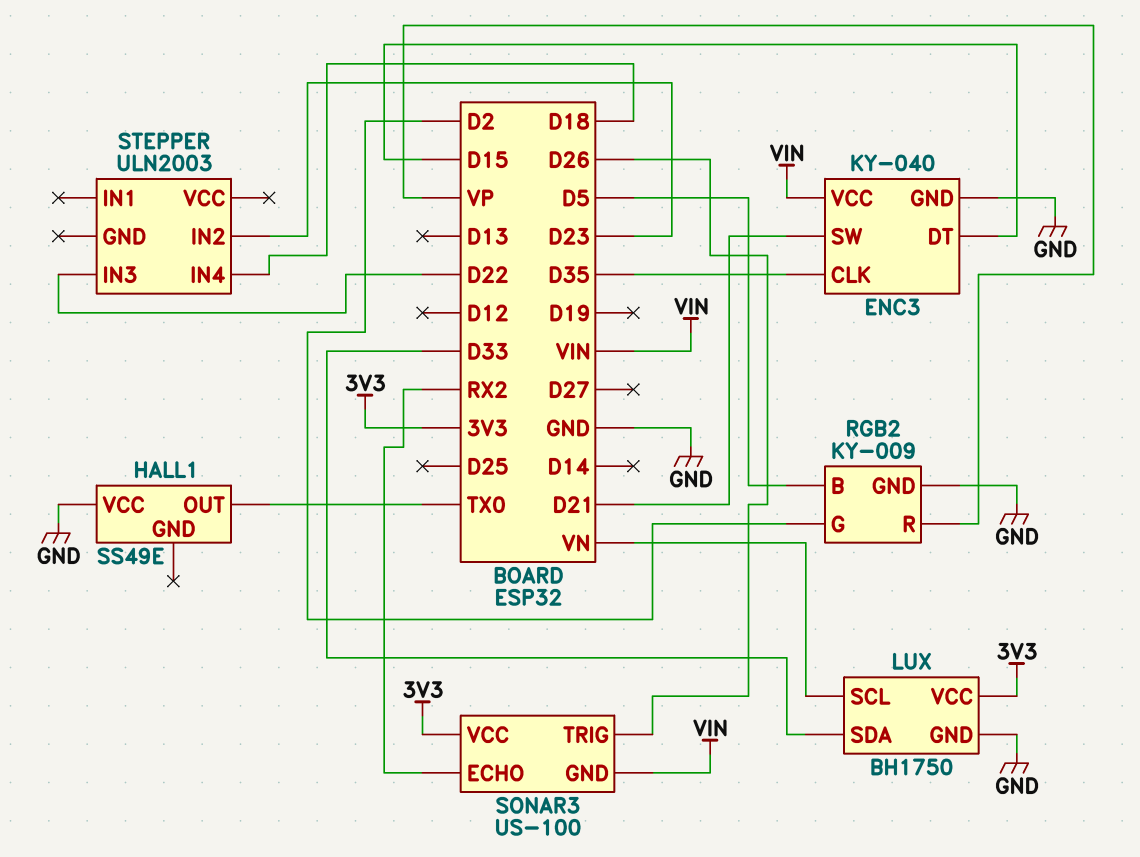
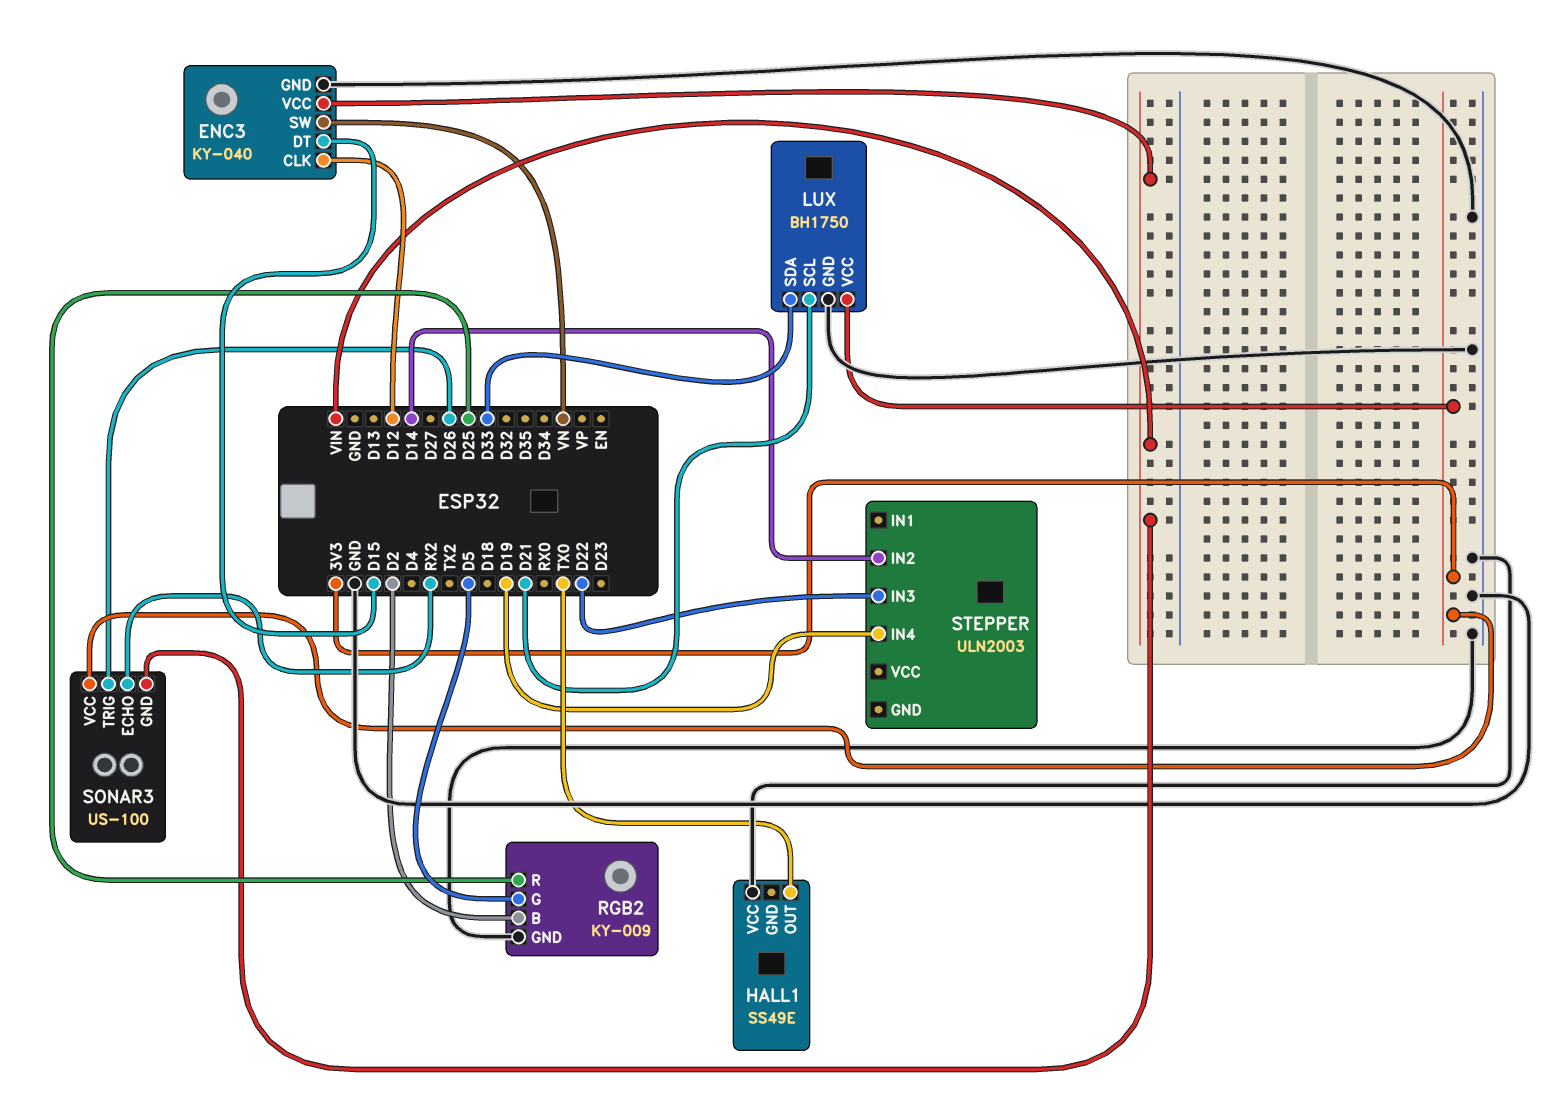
ENC3 pin CLK: D35 -> D12
ENC3 pin SW: D21 -> VN
LUX pin SCL: VN -> D21
RGB2 pin B: D5 -> D2
RGB2 pin G: D2 -> D5
RGB2 pin R: VP -> D25
STEPPER pin IN2: D23 -> D14
STEPPER pin IN4: D18 -> D19

